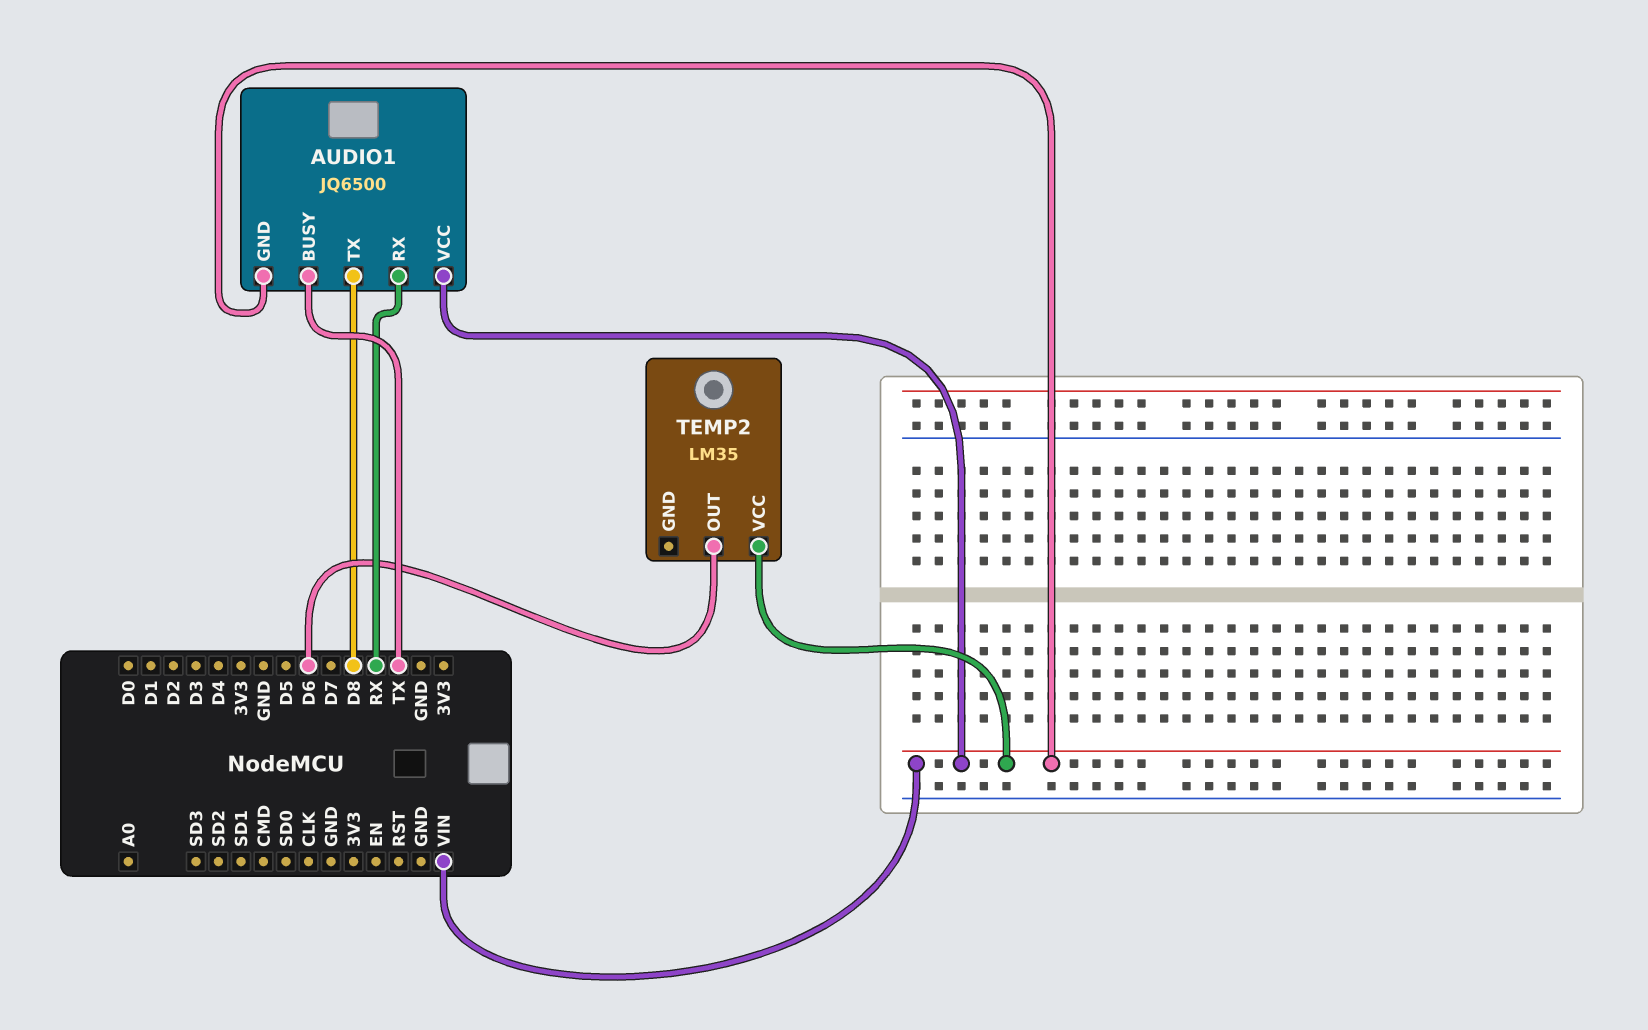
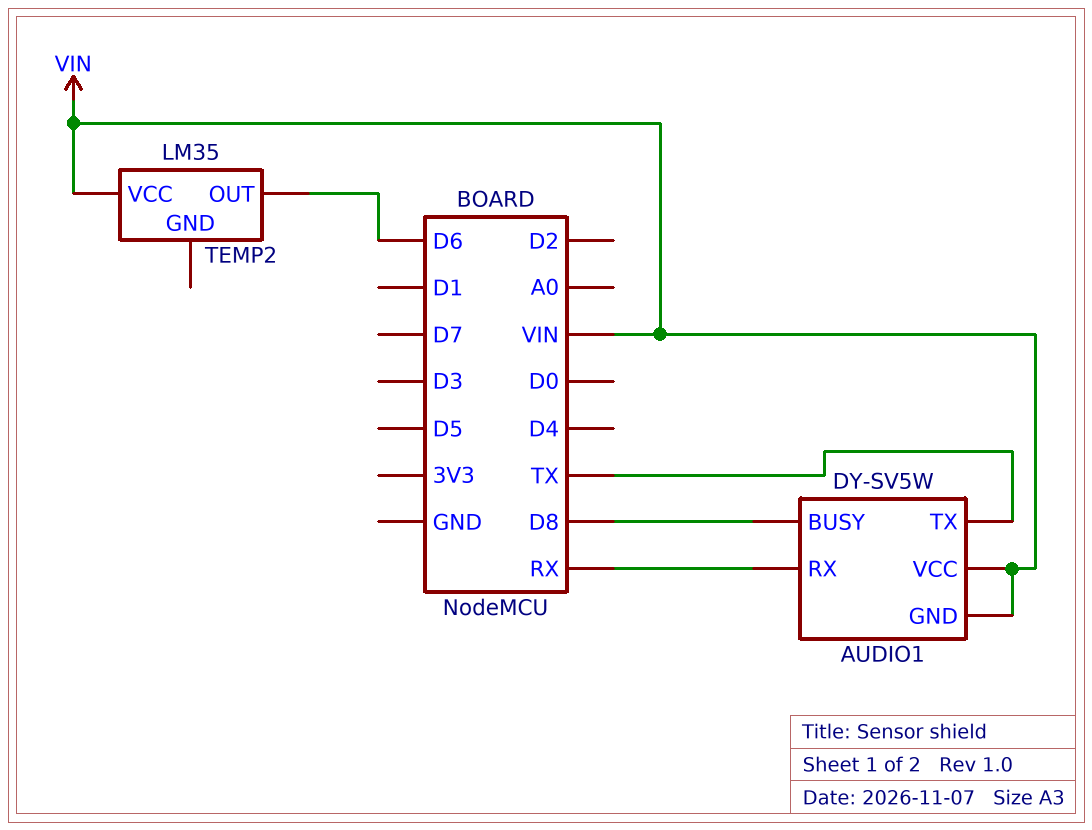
AUDIO1: JQ6500 -> DY-SV5W
AUDIO1 pin BUSY: TX -> D8
AUDIO1 pin TX: D8 -> TX

